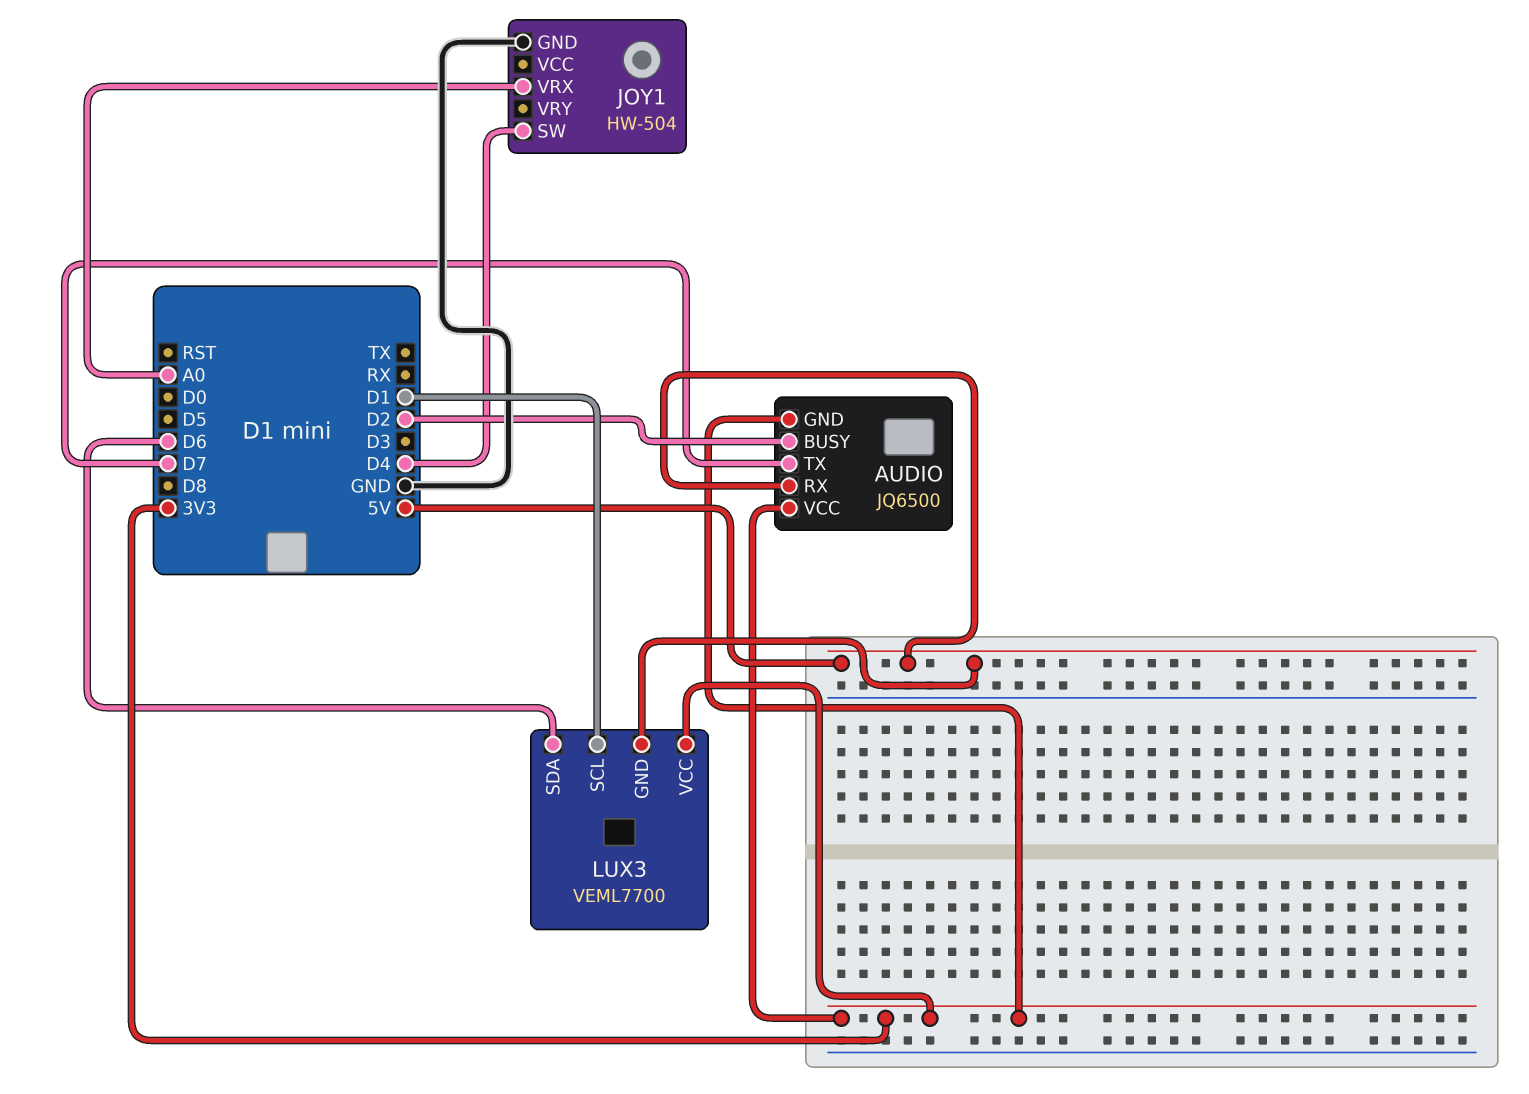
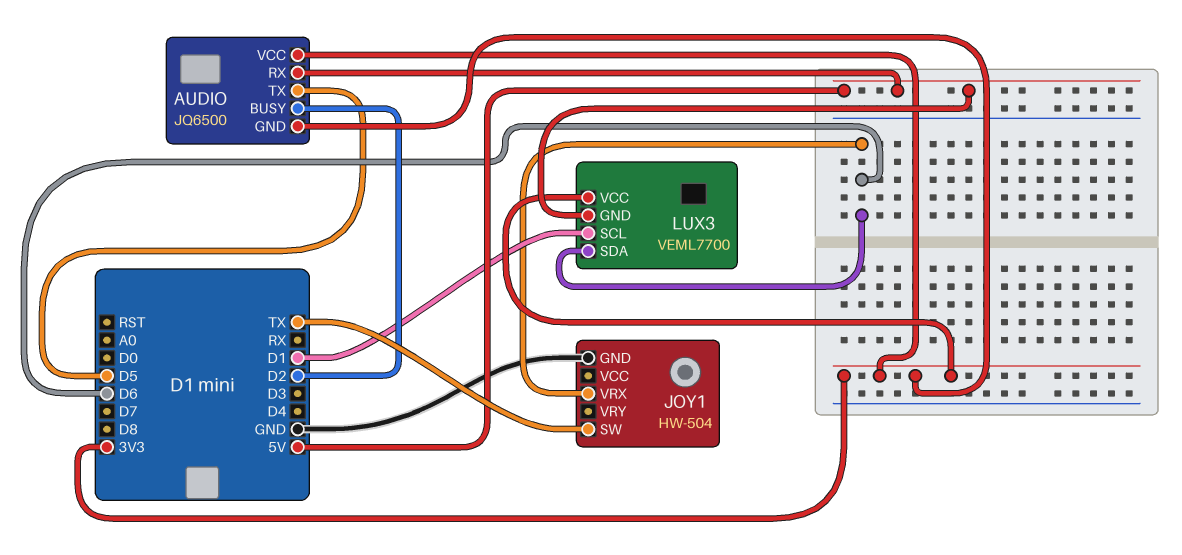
AUDIO pin TX: D7 -> D5
JOY1 pin SW: D4 -> TX
JOY1 pin VRX: A0 -> D6

